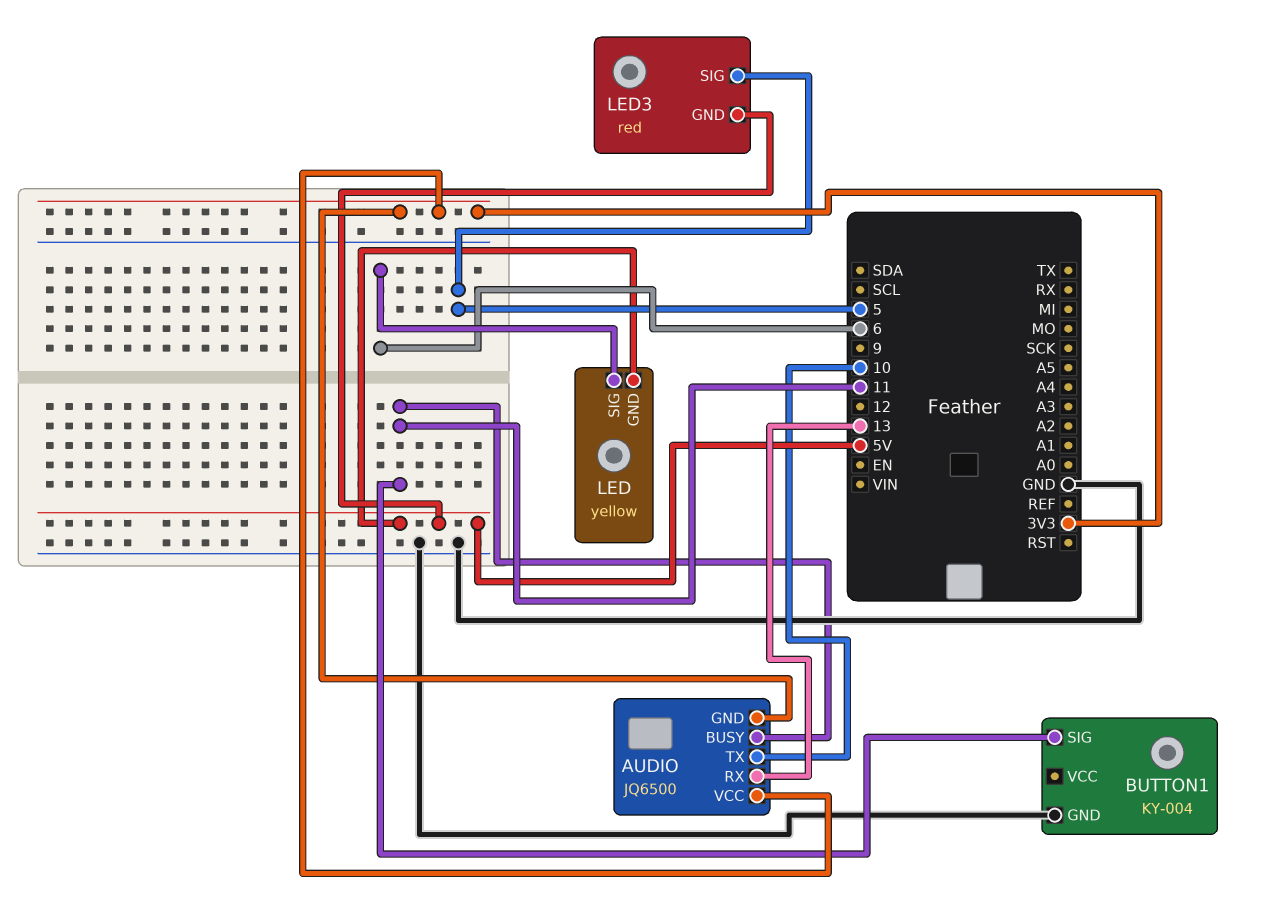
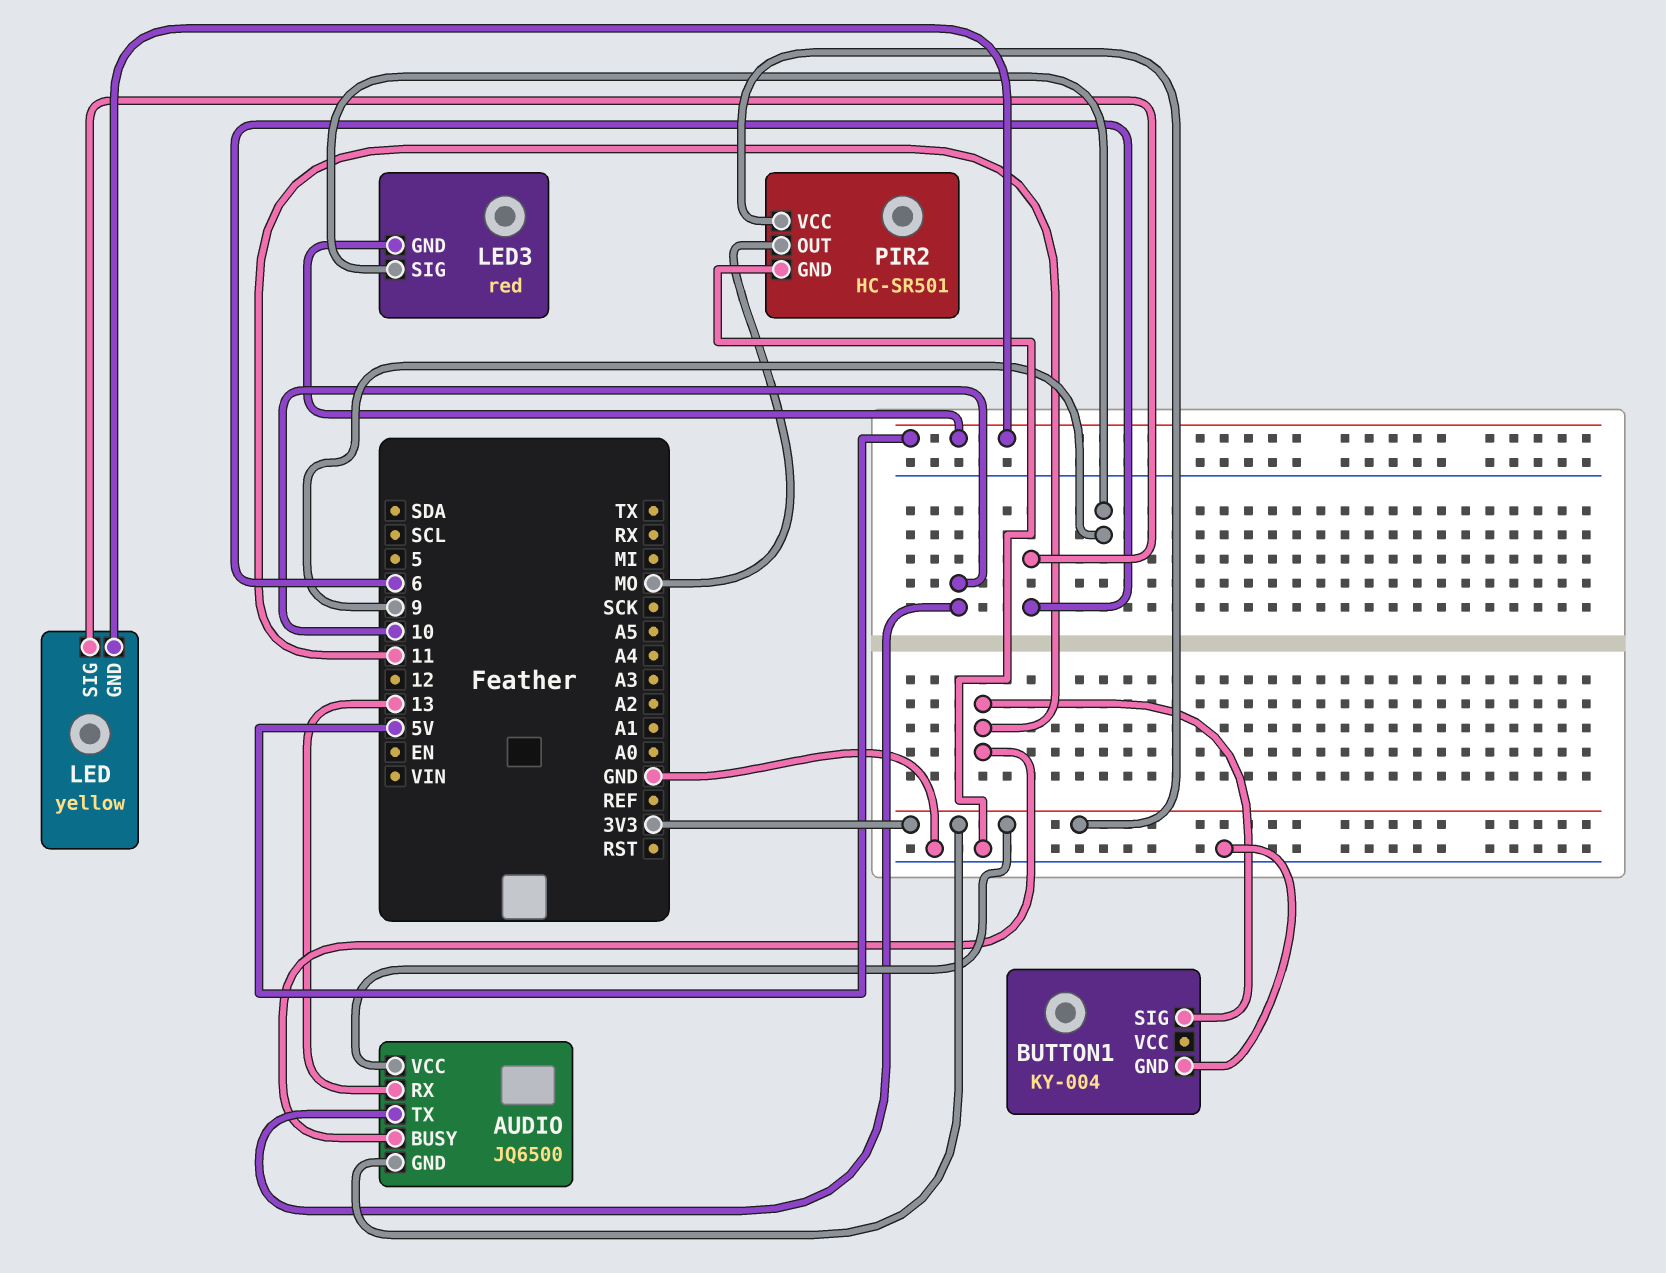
LED3 pin SIG: 5 -> 9
PIR2: none -> HC-SR501
PIR2 pin GND: none -> GND
PIR2 pin OUT: none -> MO
PIR2 pin VCC: none -> 3V3

